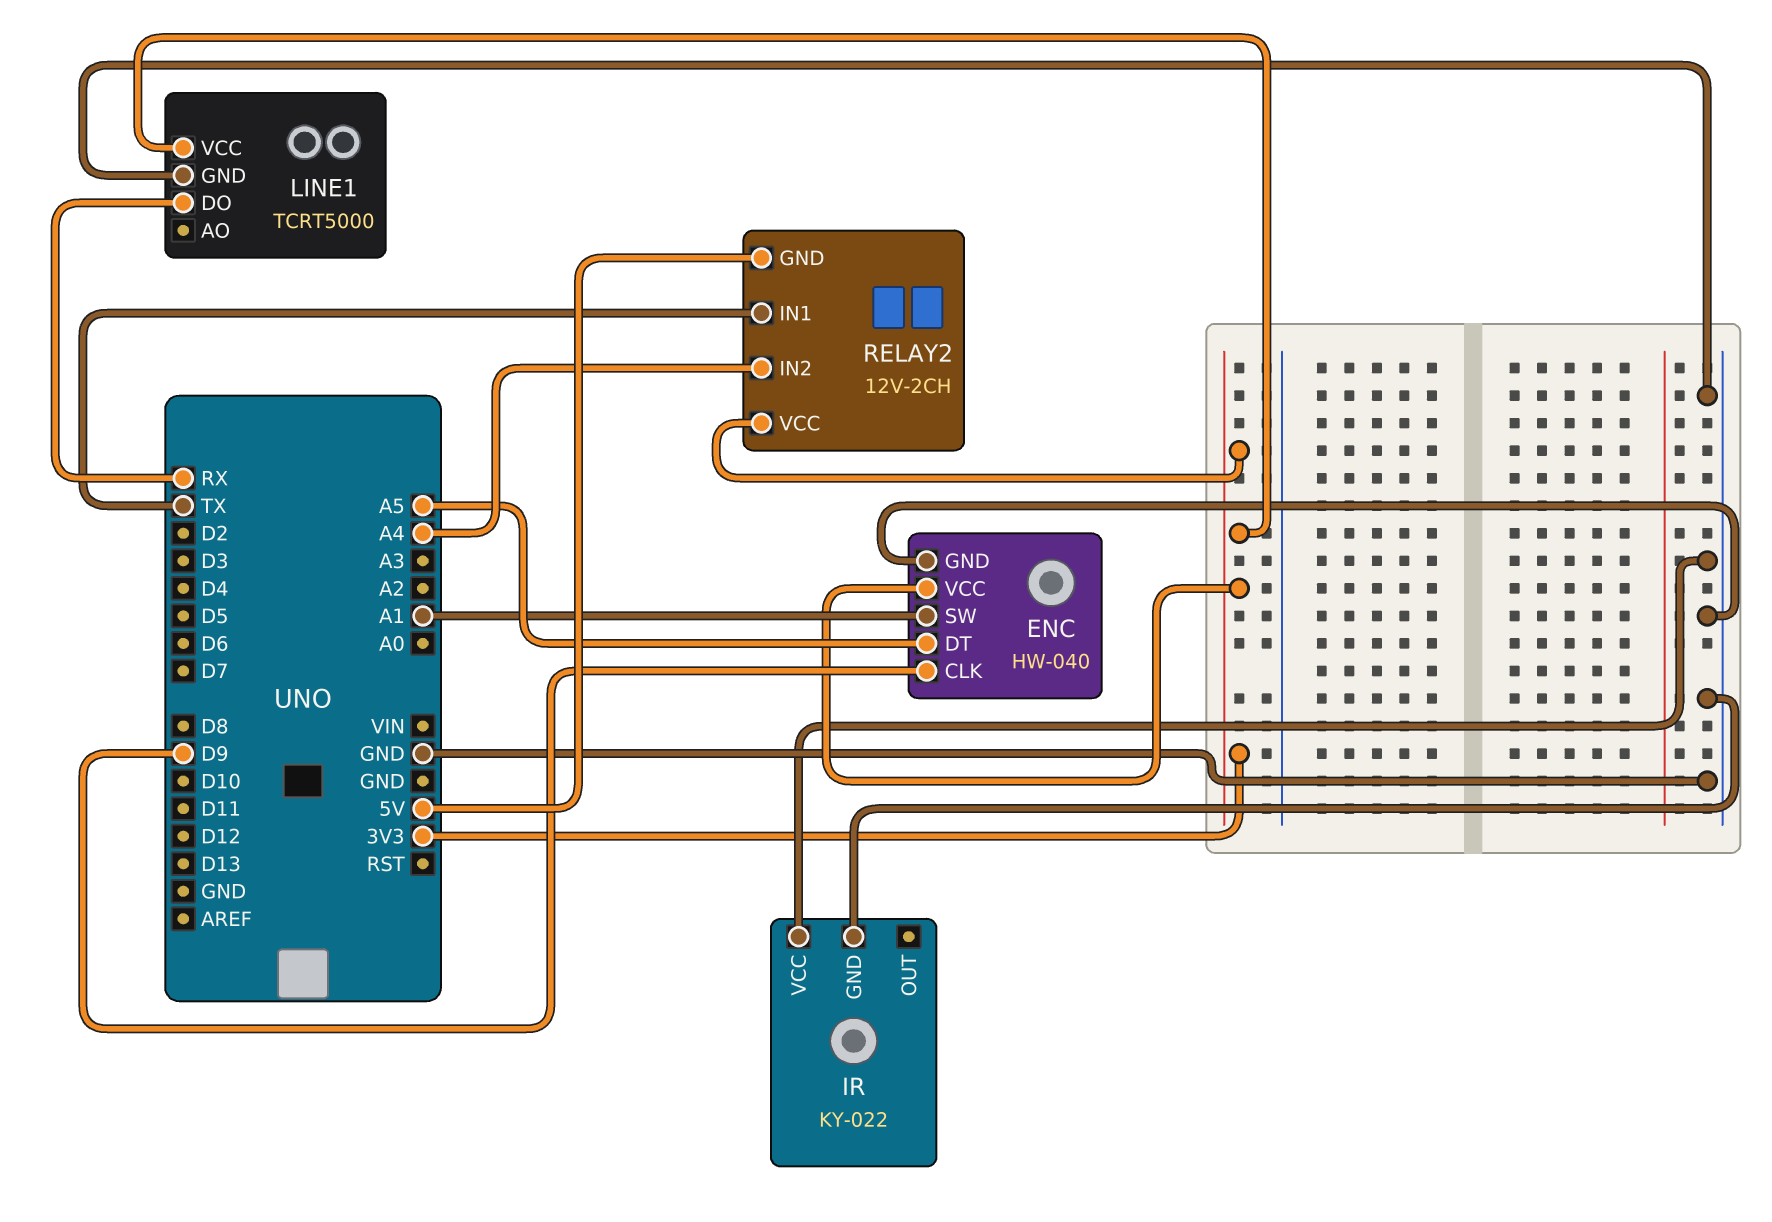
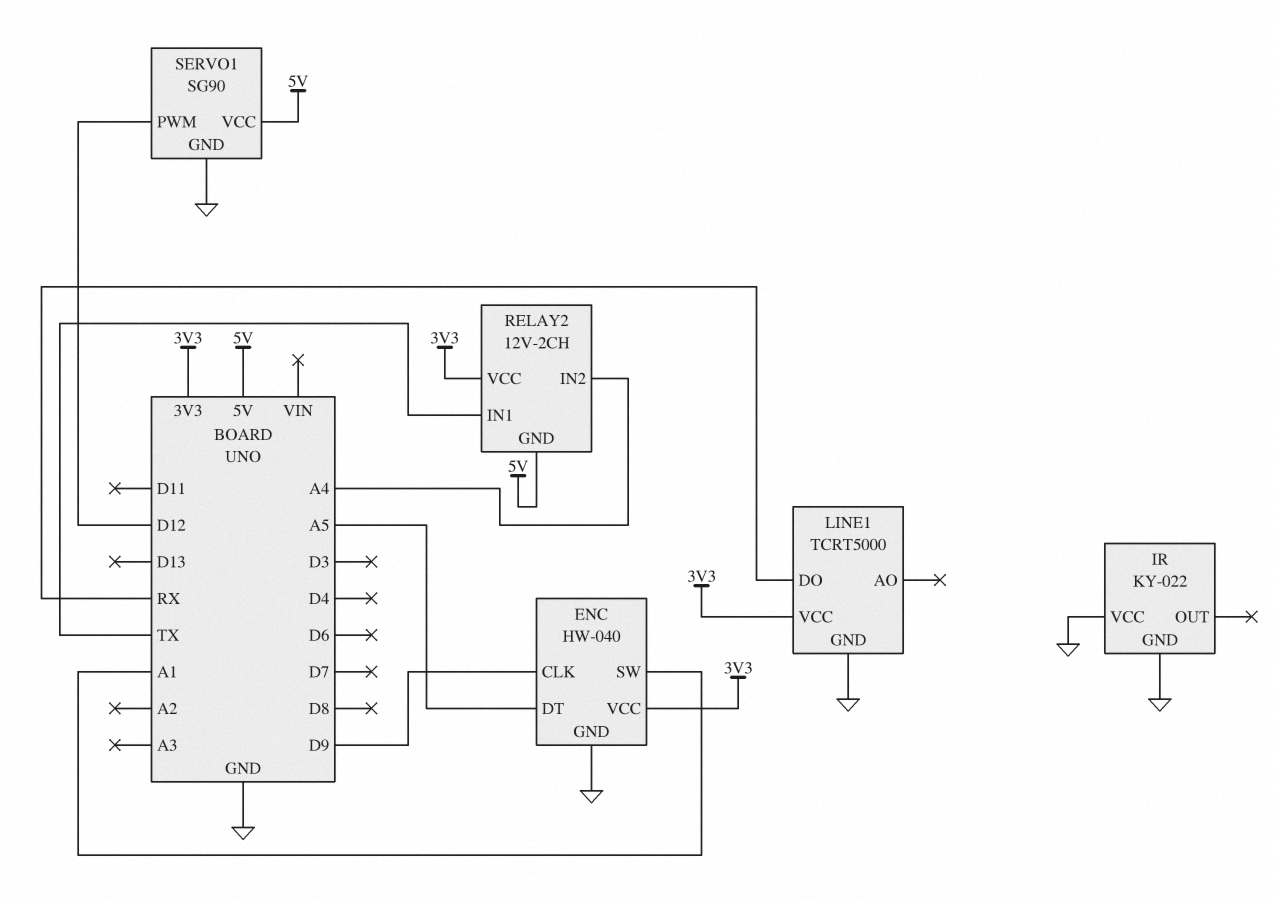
SERVO1: none -> SG90
SERVO1 pin GND: none -> GND
SERVO1 pin PWM: none -> D12
SERVO1 pin VCC: none -> 5V

